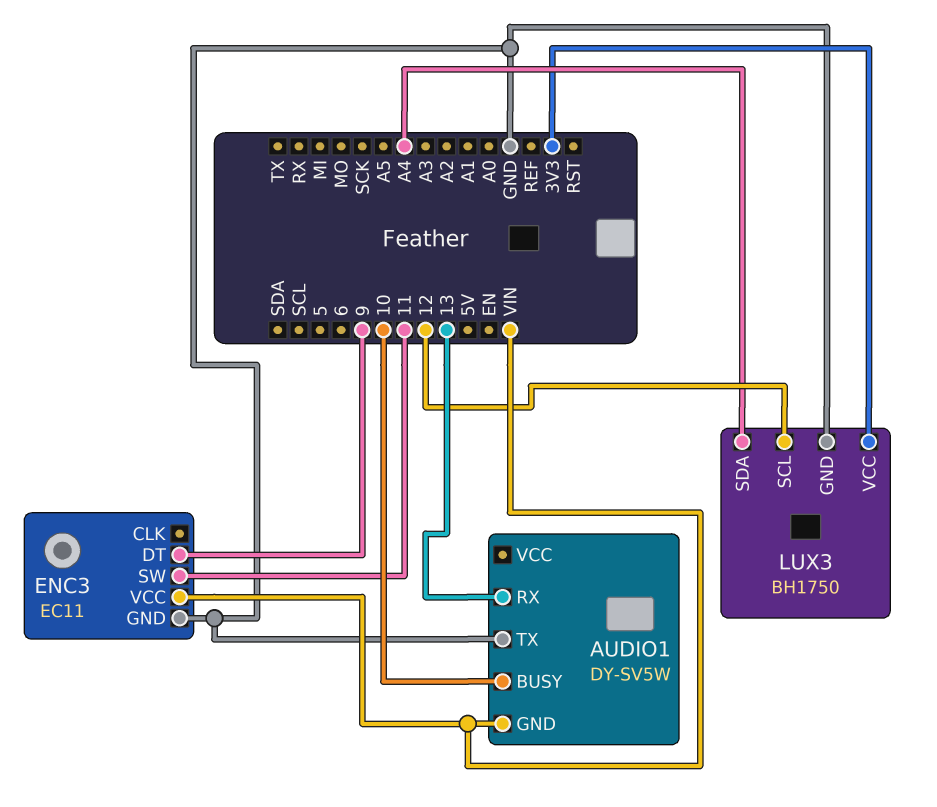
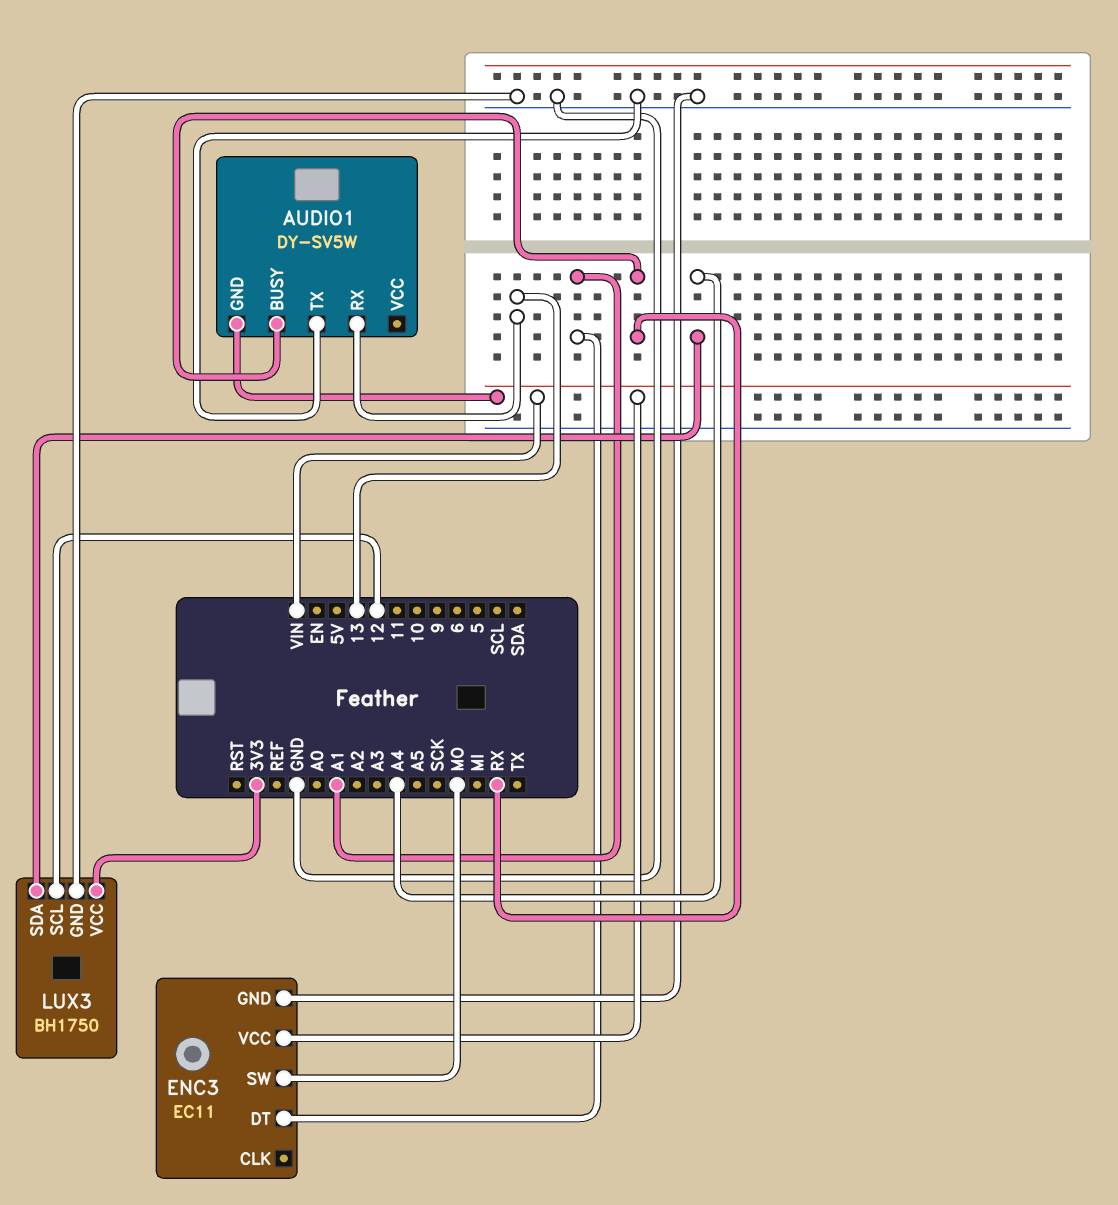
AUDIO1 pin BUSY: 10 -> RX
ENC3 pin DT: 9 -> A1
ENC3 pin SW: 11 -> MO

